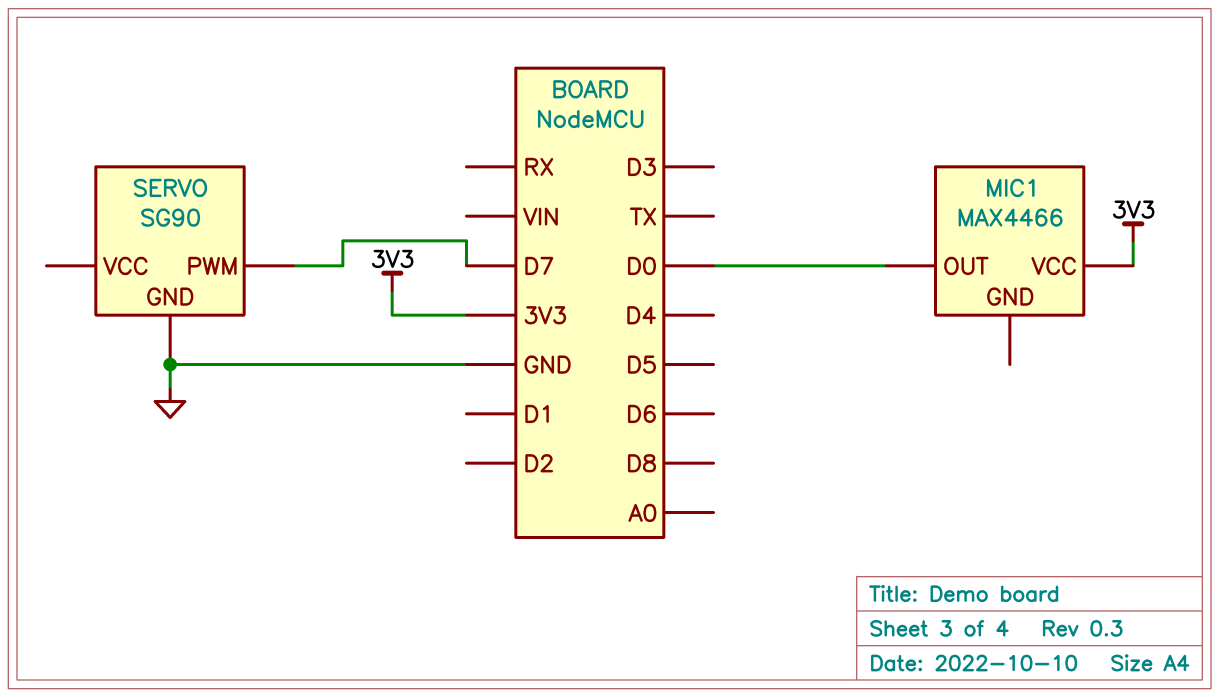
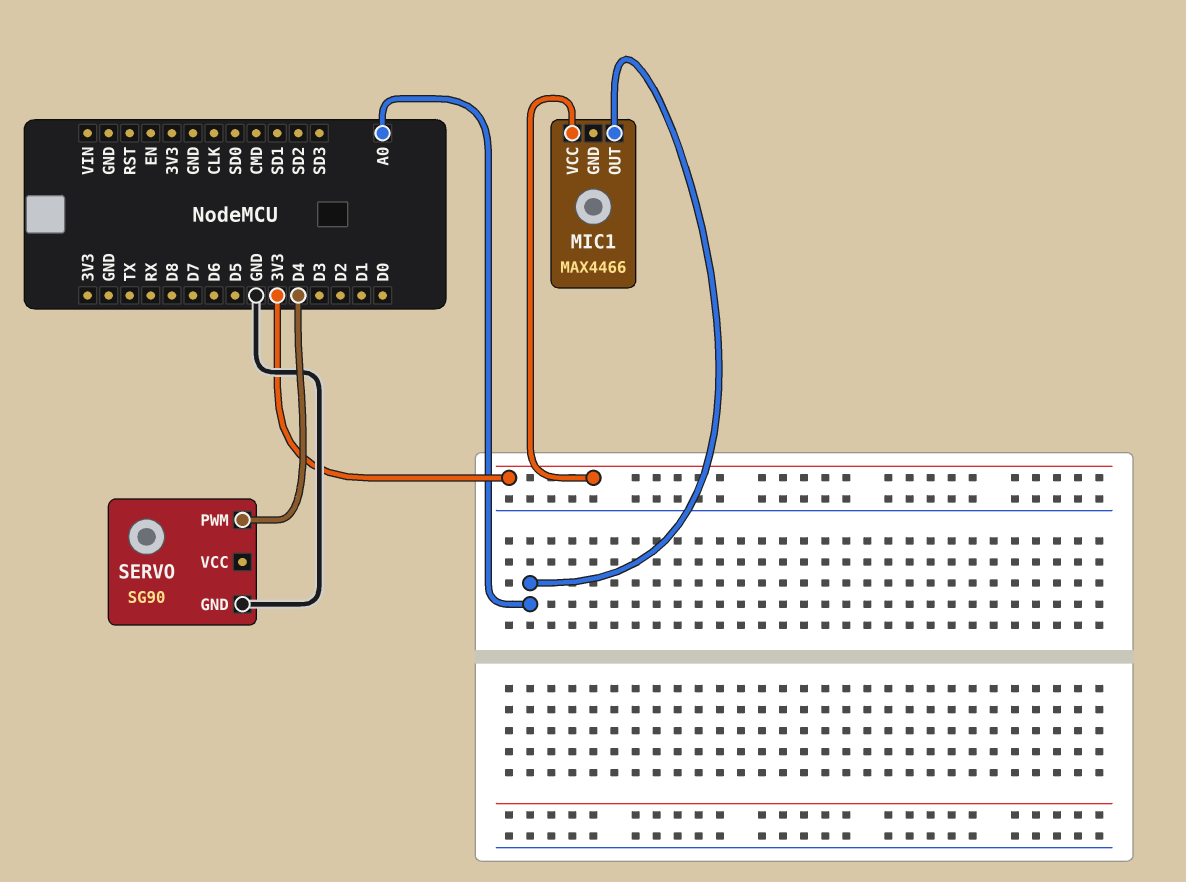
MIC1 pin OUT: D0 -> A0
SERVO pin PWM: D7 -> D4

